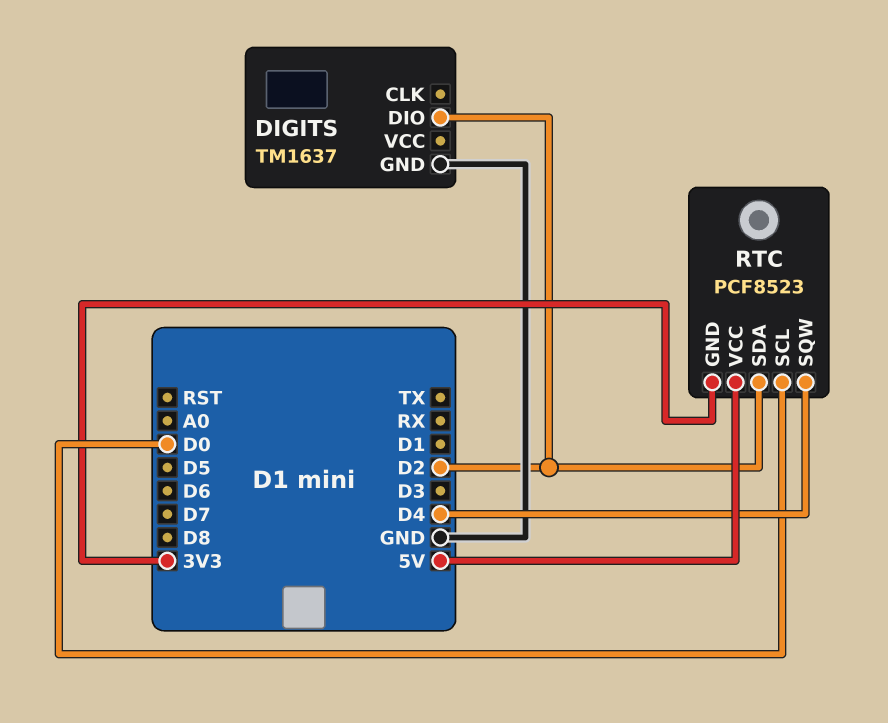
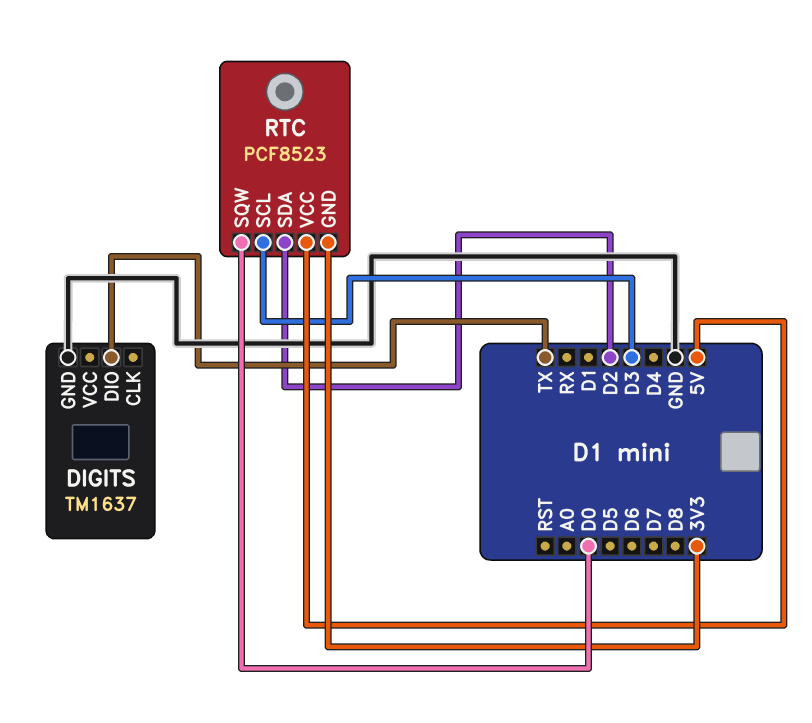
DIGITS pin DIO: D2 -> TX
RTC pin SCL: D0 -> D3
RTC pin SQW: D4 -> D0

